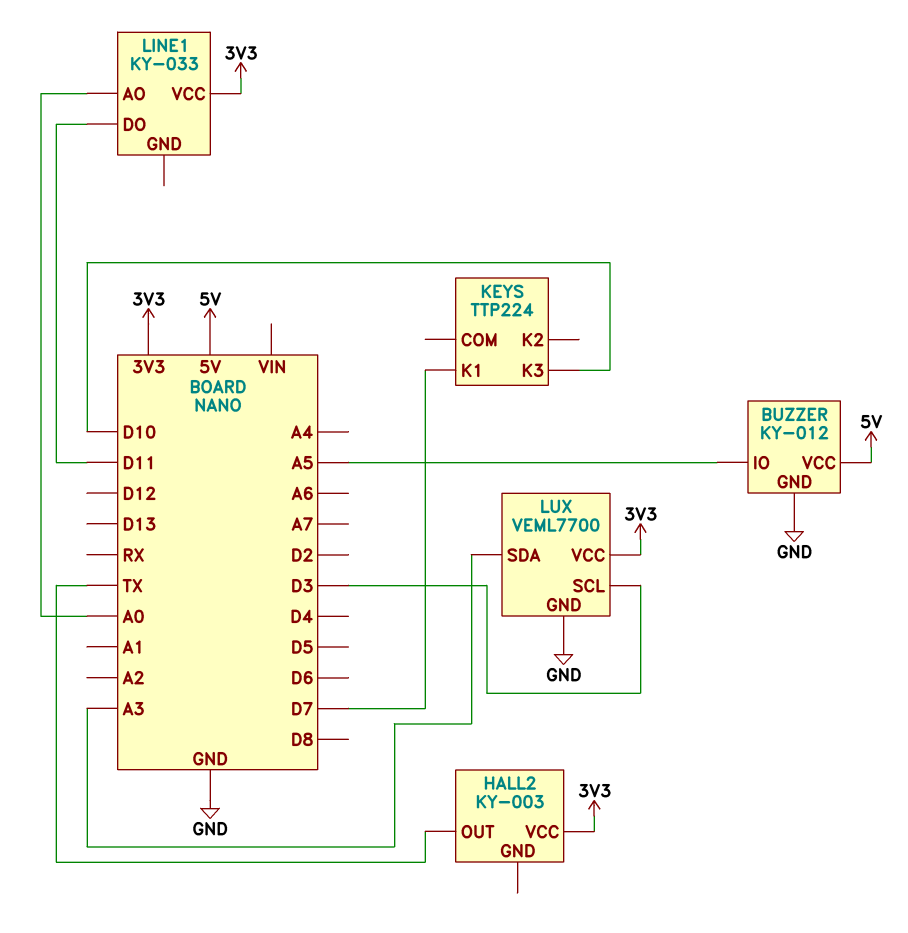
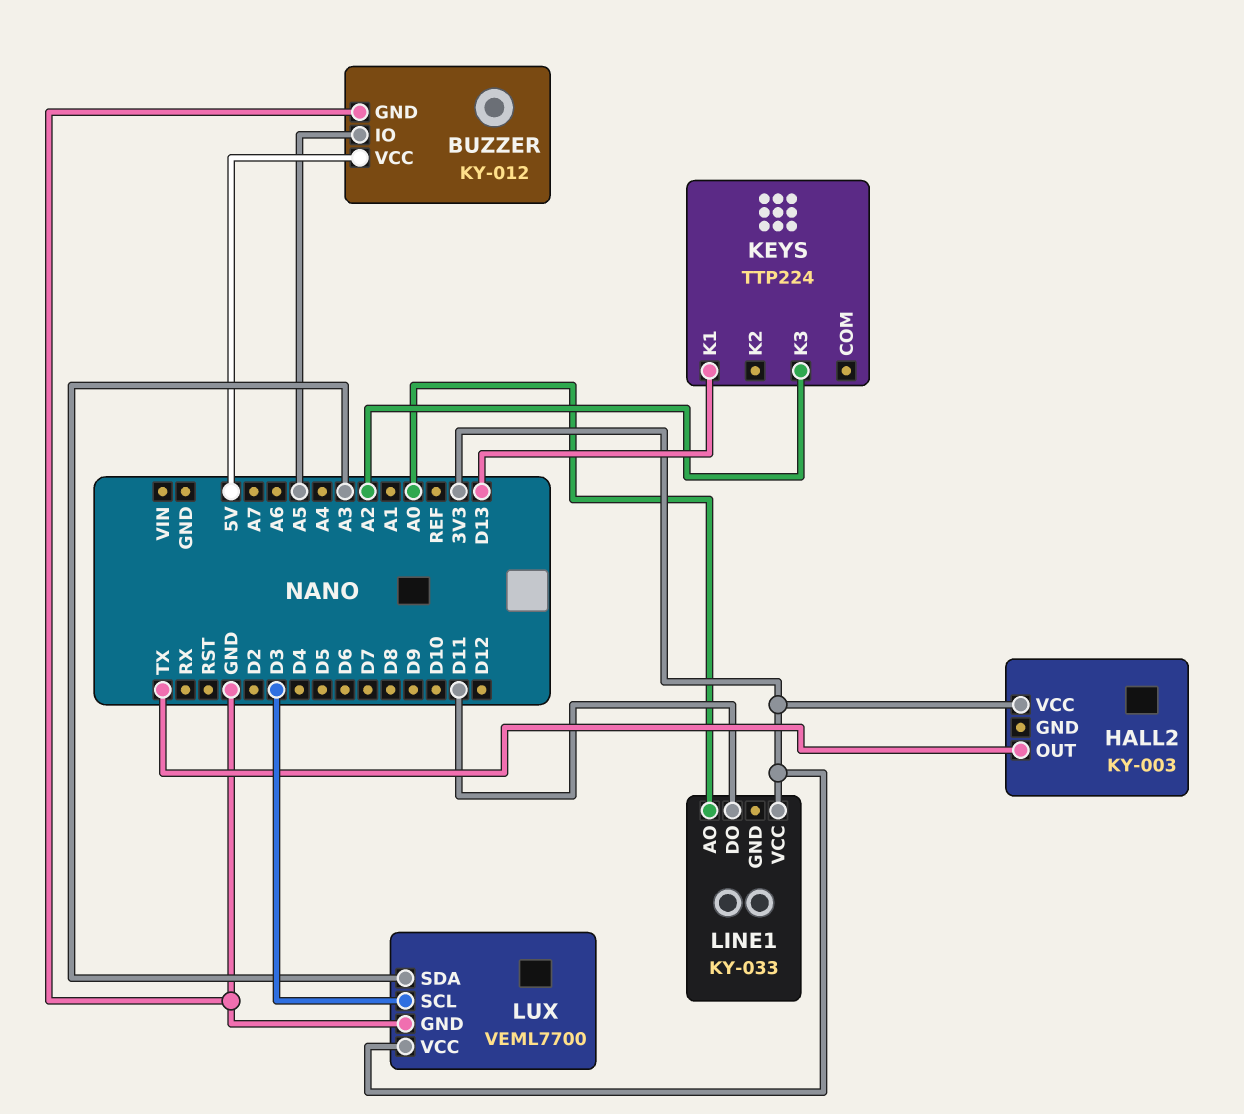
KEYS pin K1: D7 -> D13
KEYS pin K3: D10 -> A2

